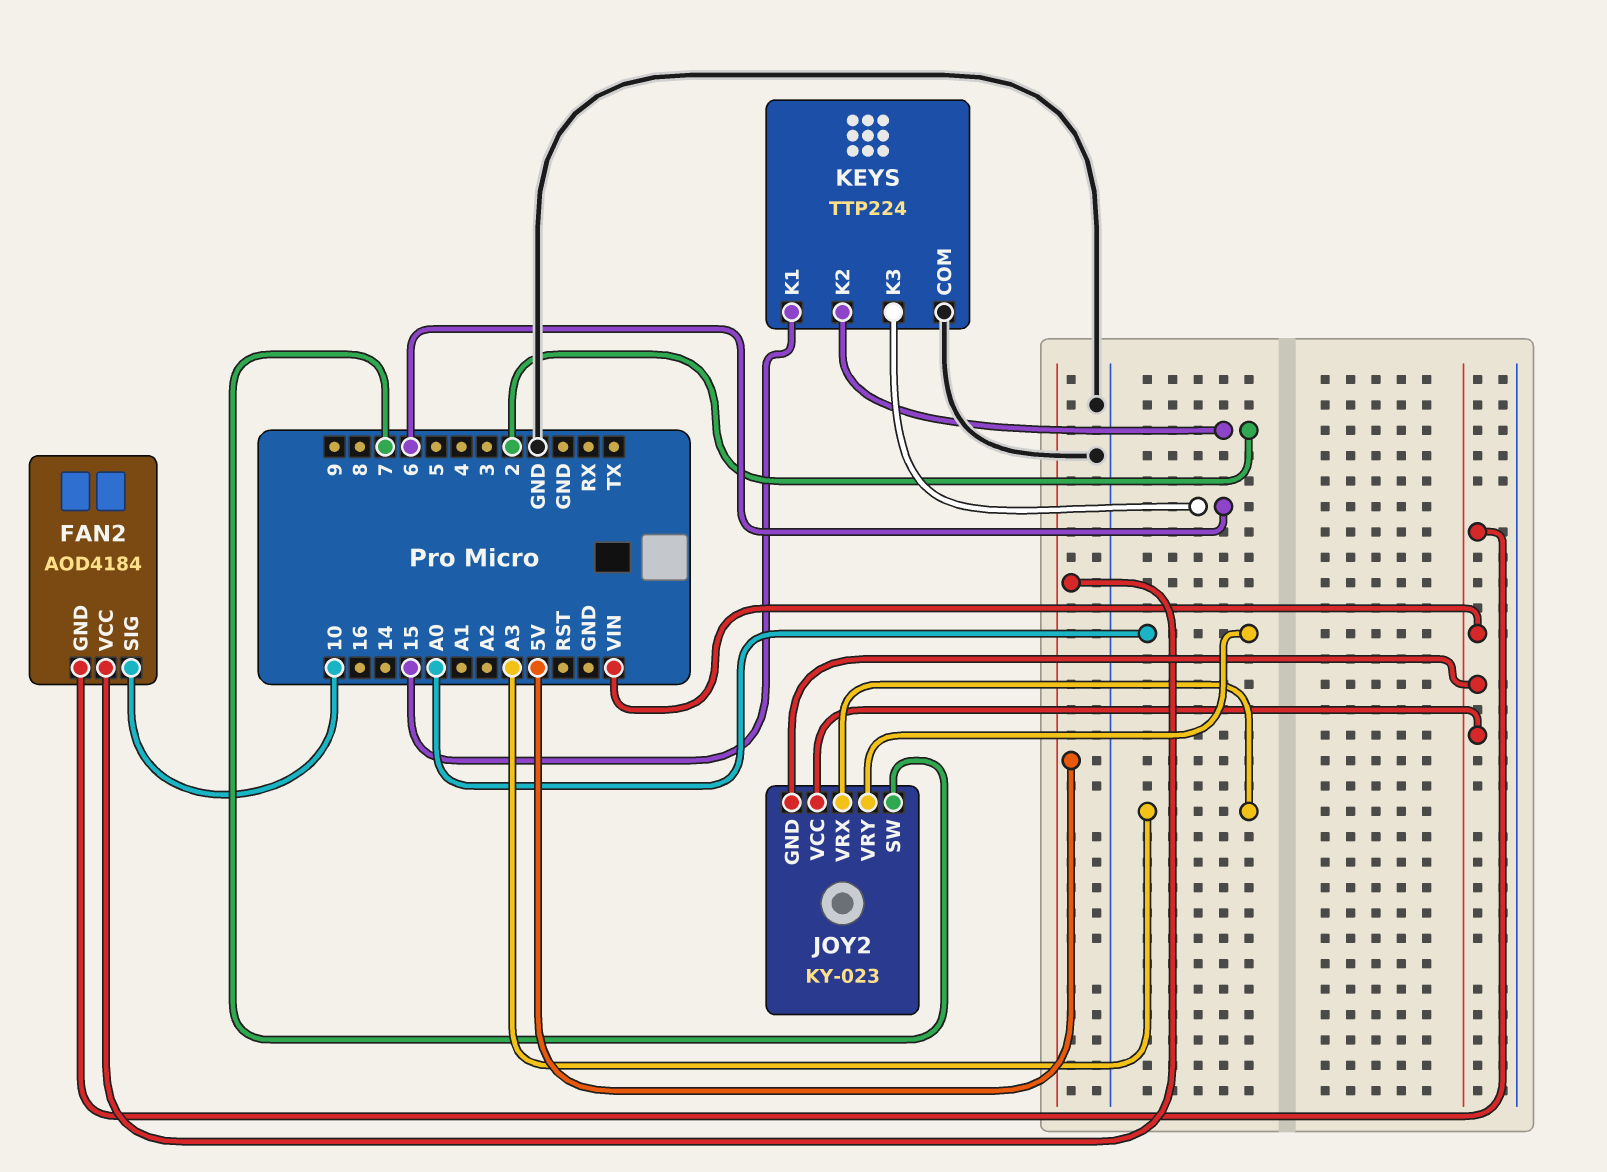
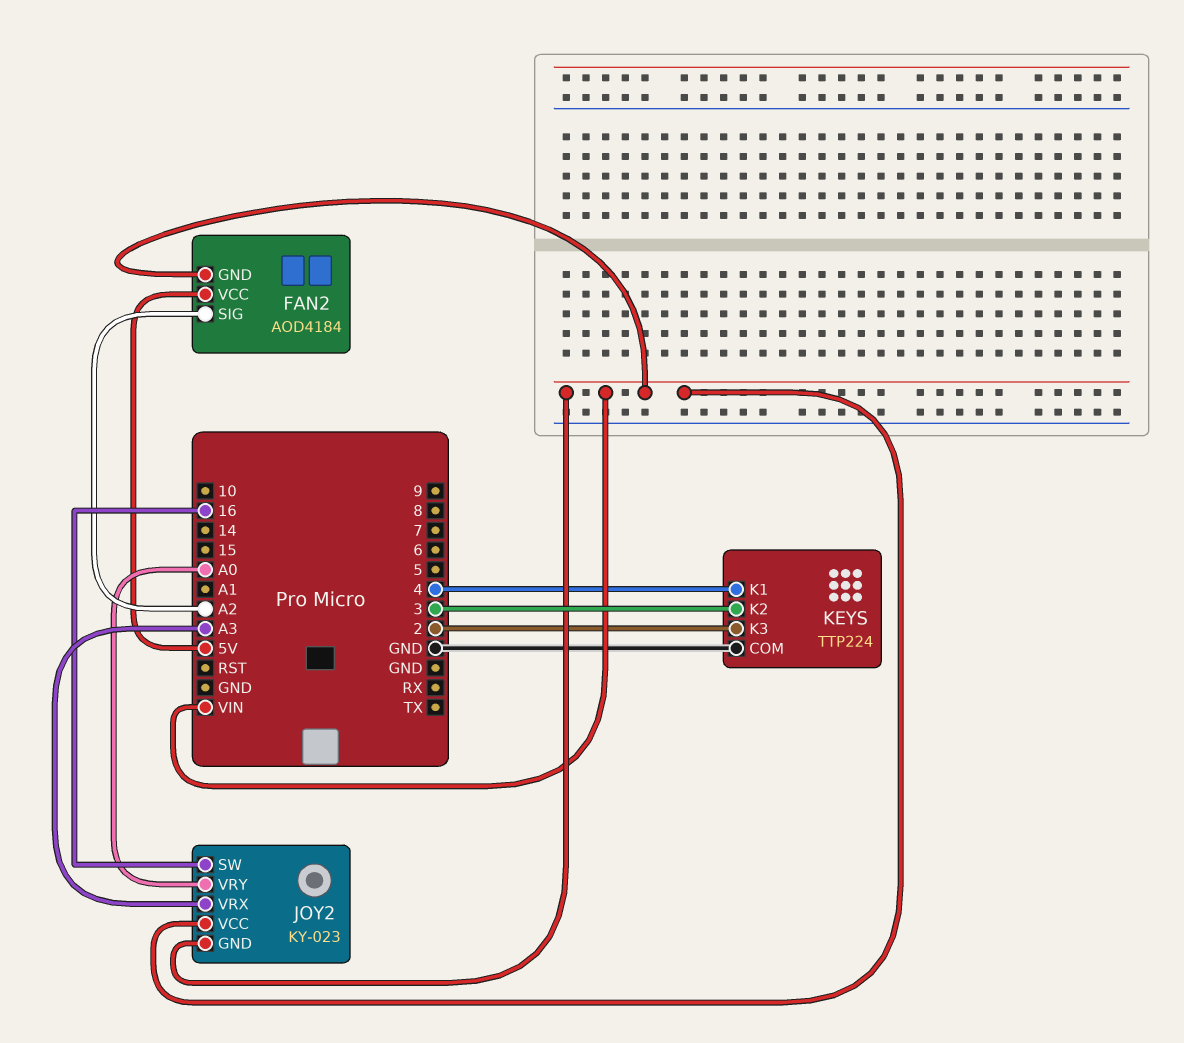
FAN2 pin SIG: 10 -> A2
JOY2 pin SW: 7 -> 16
KEYS pin K1: 15 -> 4
KEYS pin K2: 2 -> 3
KEYS pin K3: 6 -> 2

